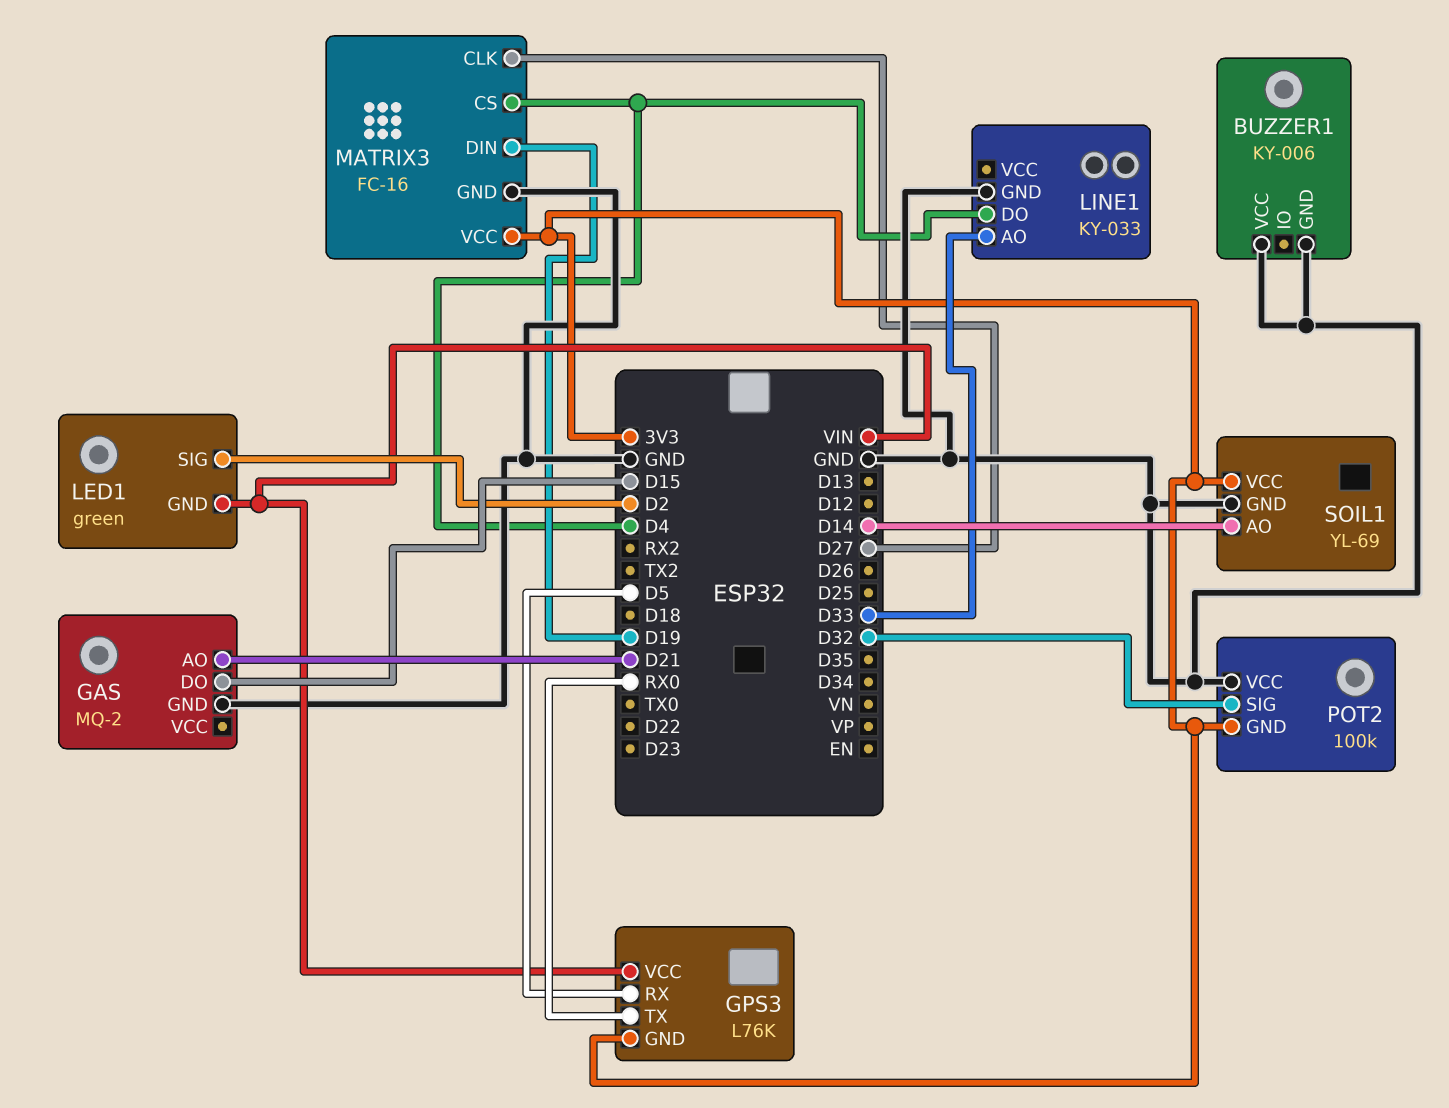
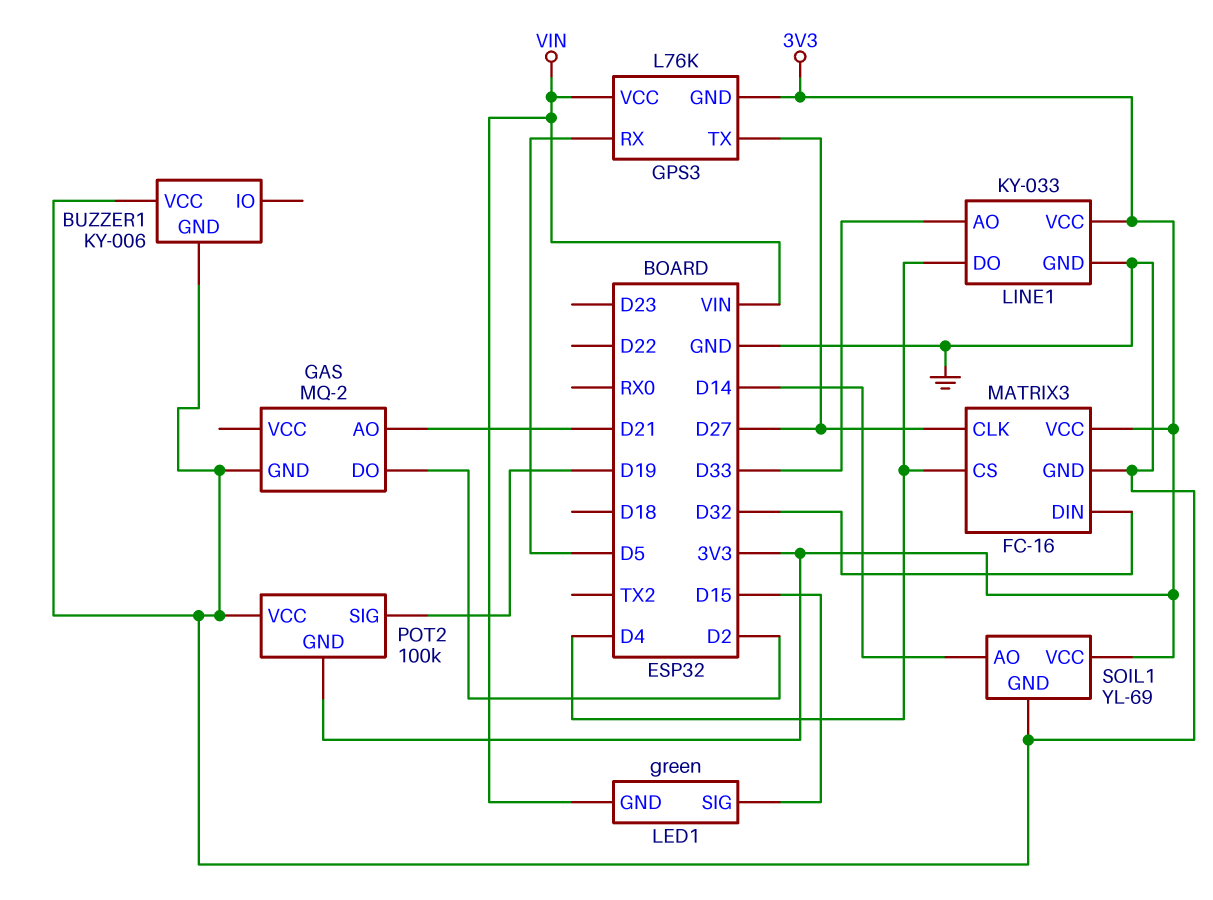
GAS pin DO: D15 -> D2
GPS3 pin TX: RX0 -> D27
LED1 pin SIG: D2 -> D15
LINE1 pin VCC: none -> 3V3
MATRIX3 pin DIN: D19 -> D32
POT2 pin SIG: D32 -> D19

